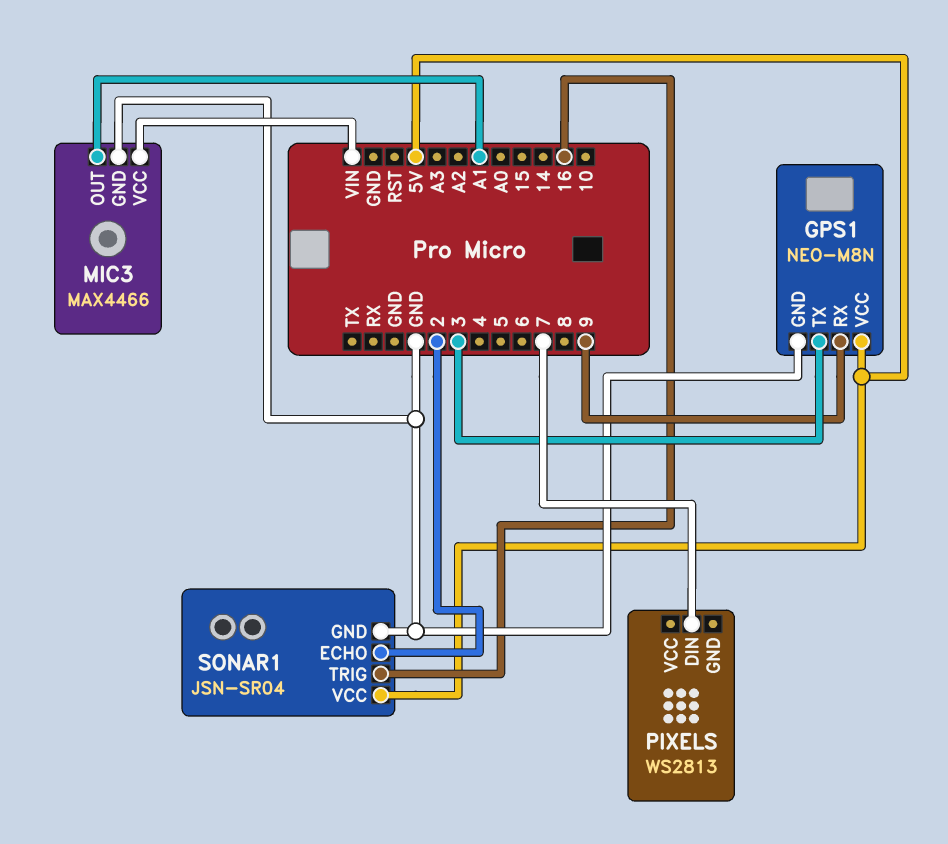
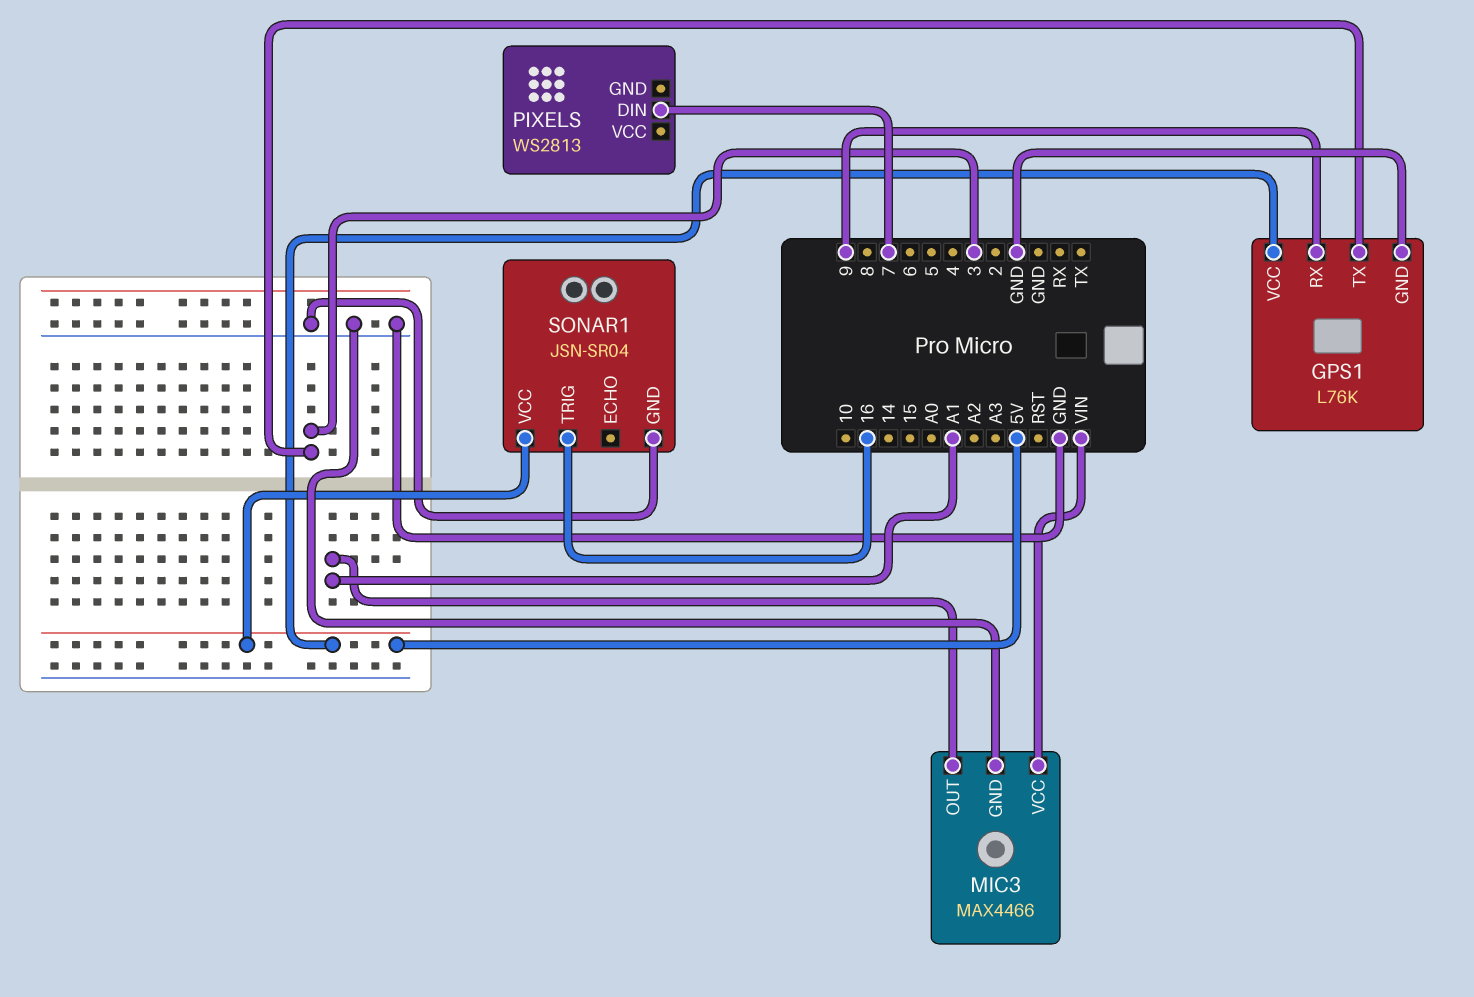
GPS1: NEO-M8N -> L76K
SONAR1 pin ECHO: 2 -> none

